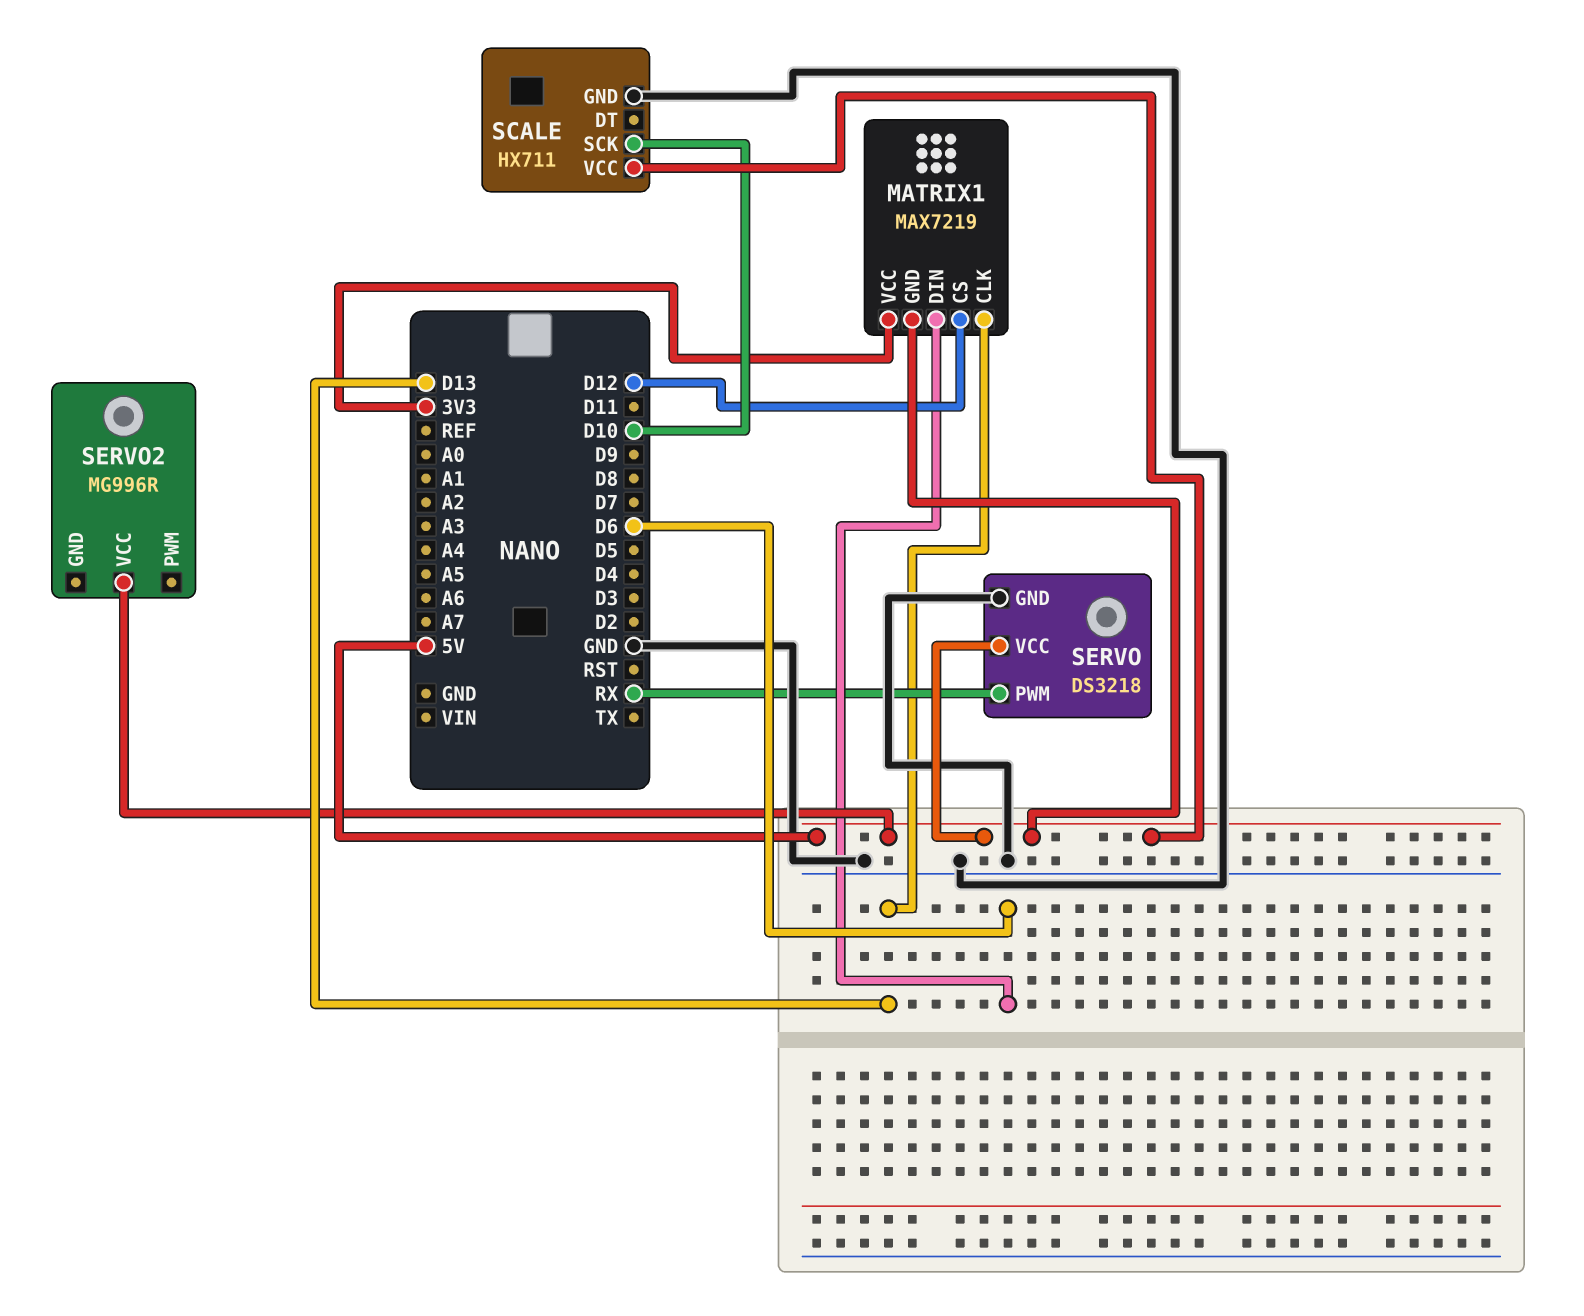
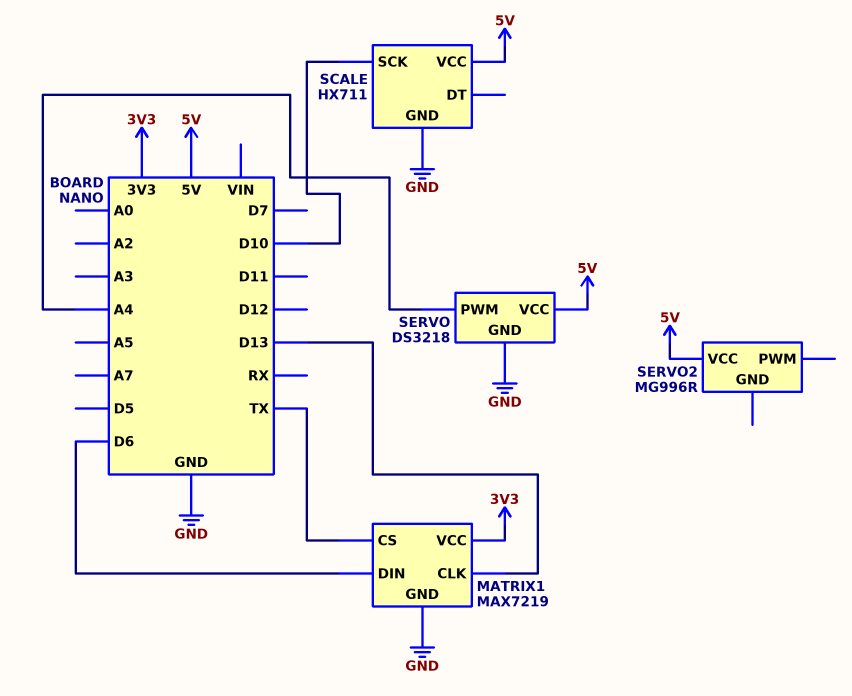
MATRIX1 pin CS: D12 -> TX
MATRIX1 pin GND: 5V -> GND
SERVO pin PWM: RX -> A4

